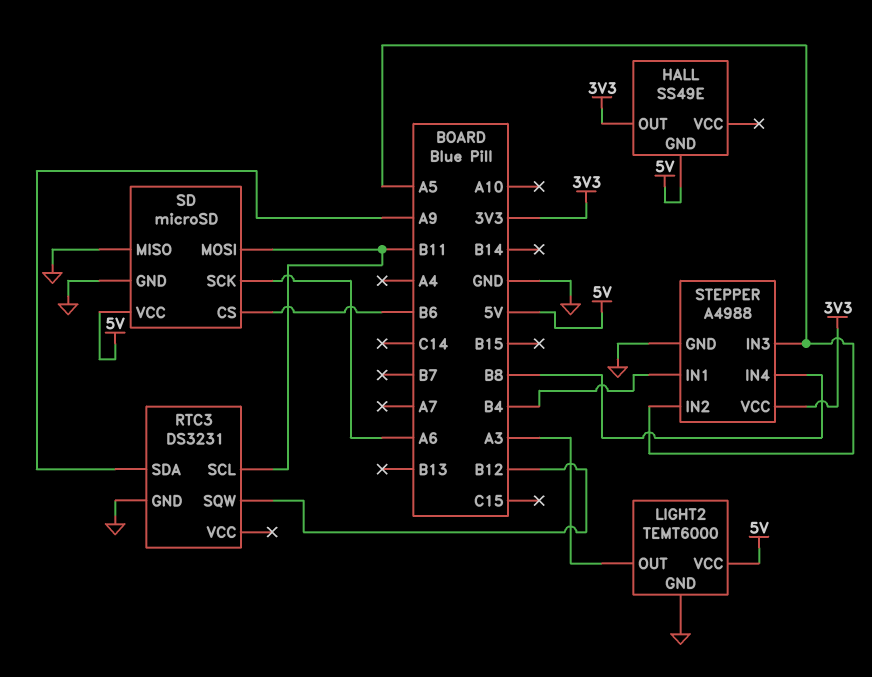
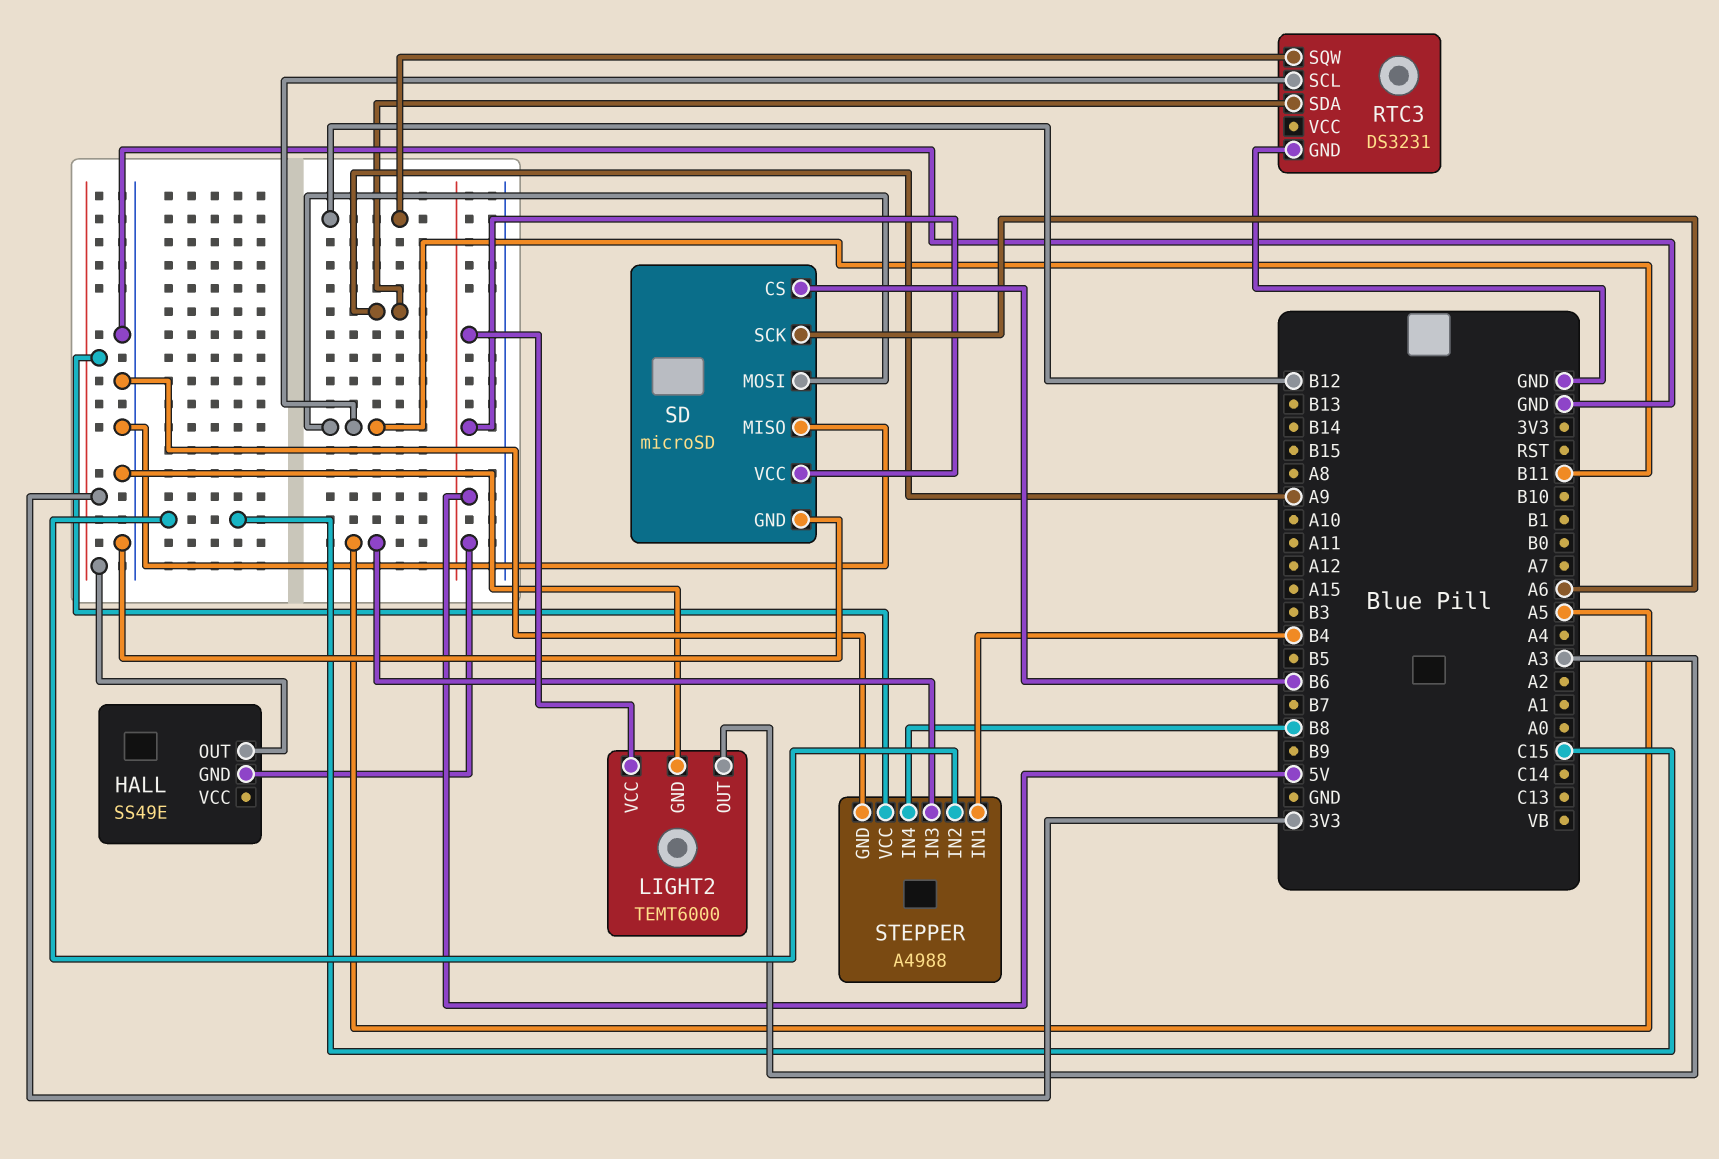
STEPPER pin IN2: A5 -> C15

